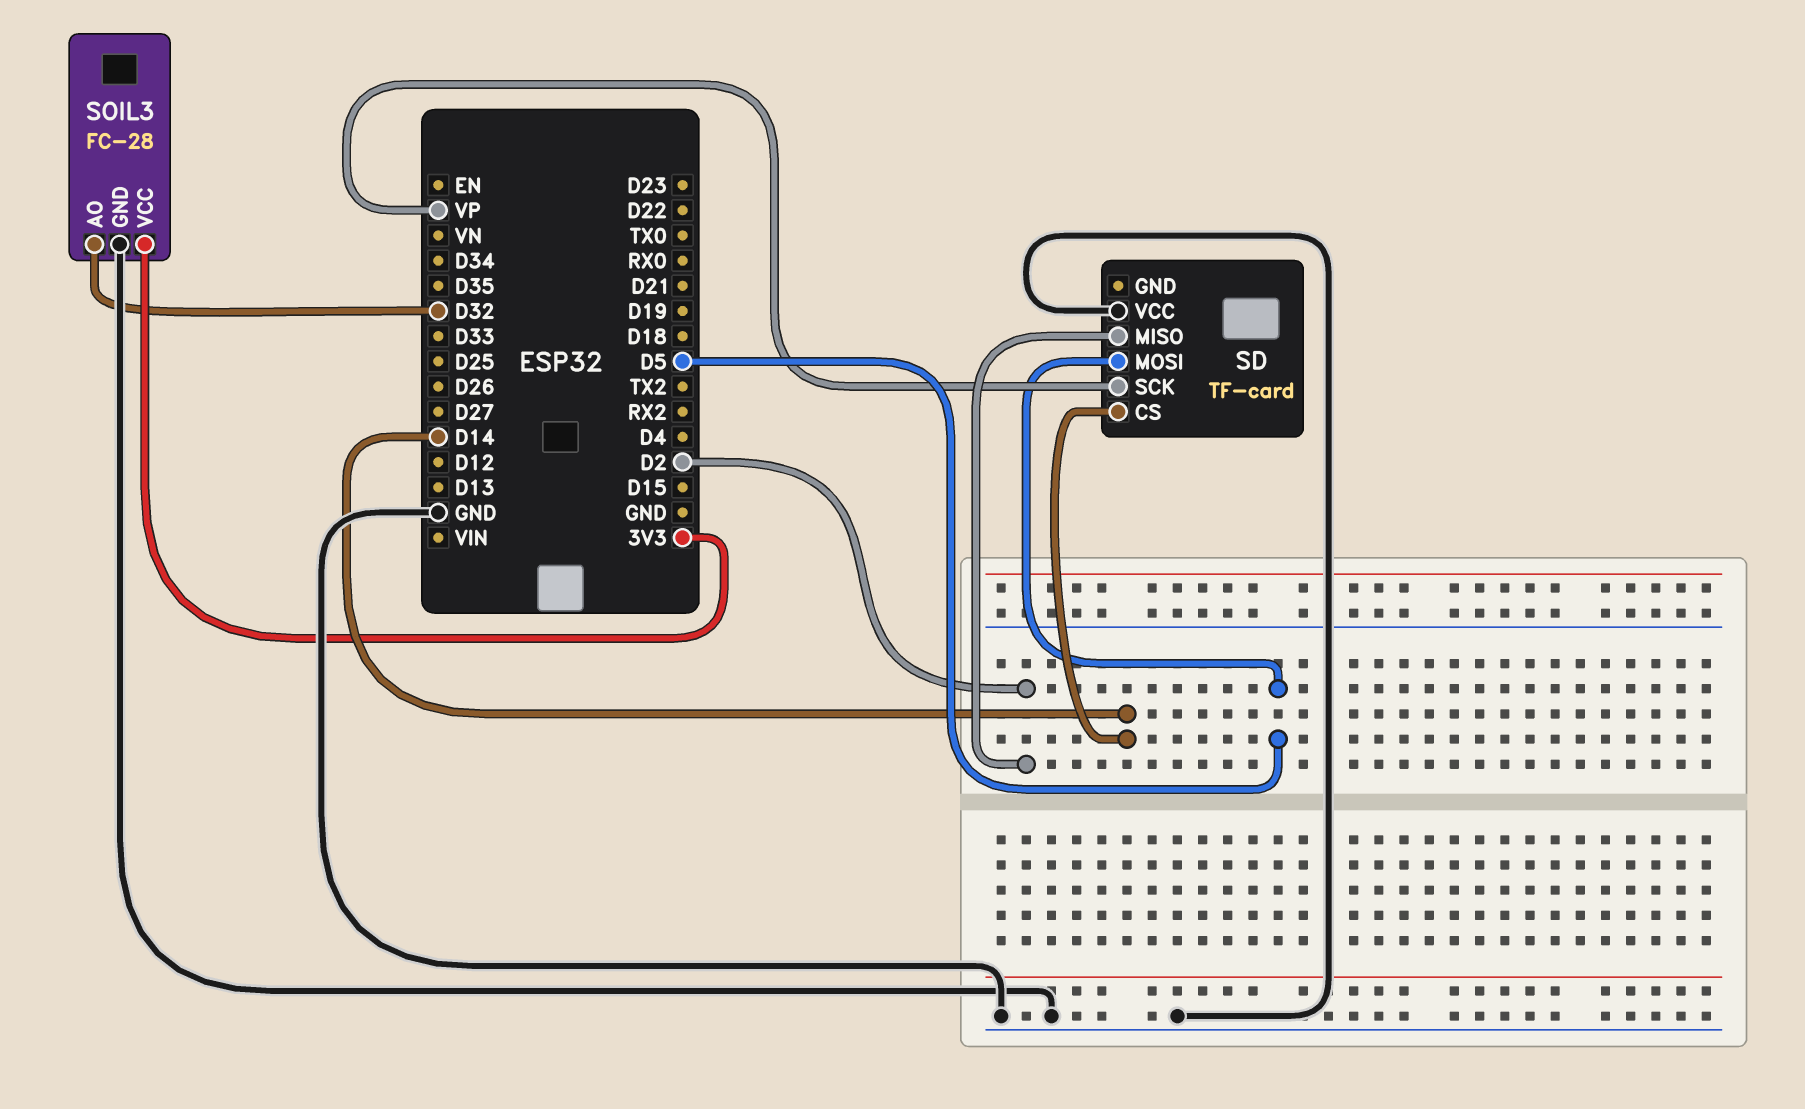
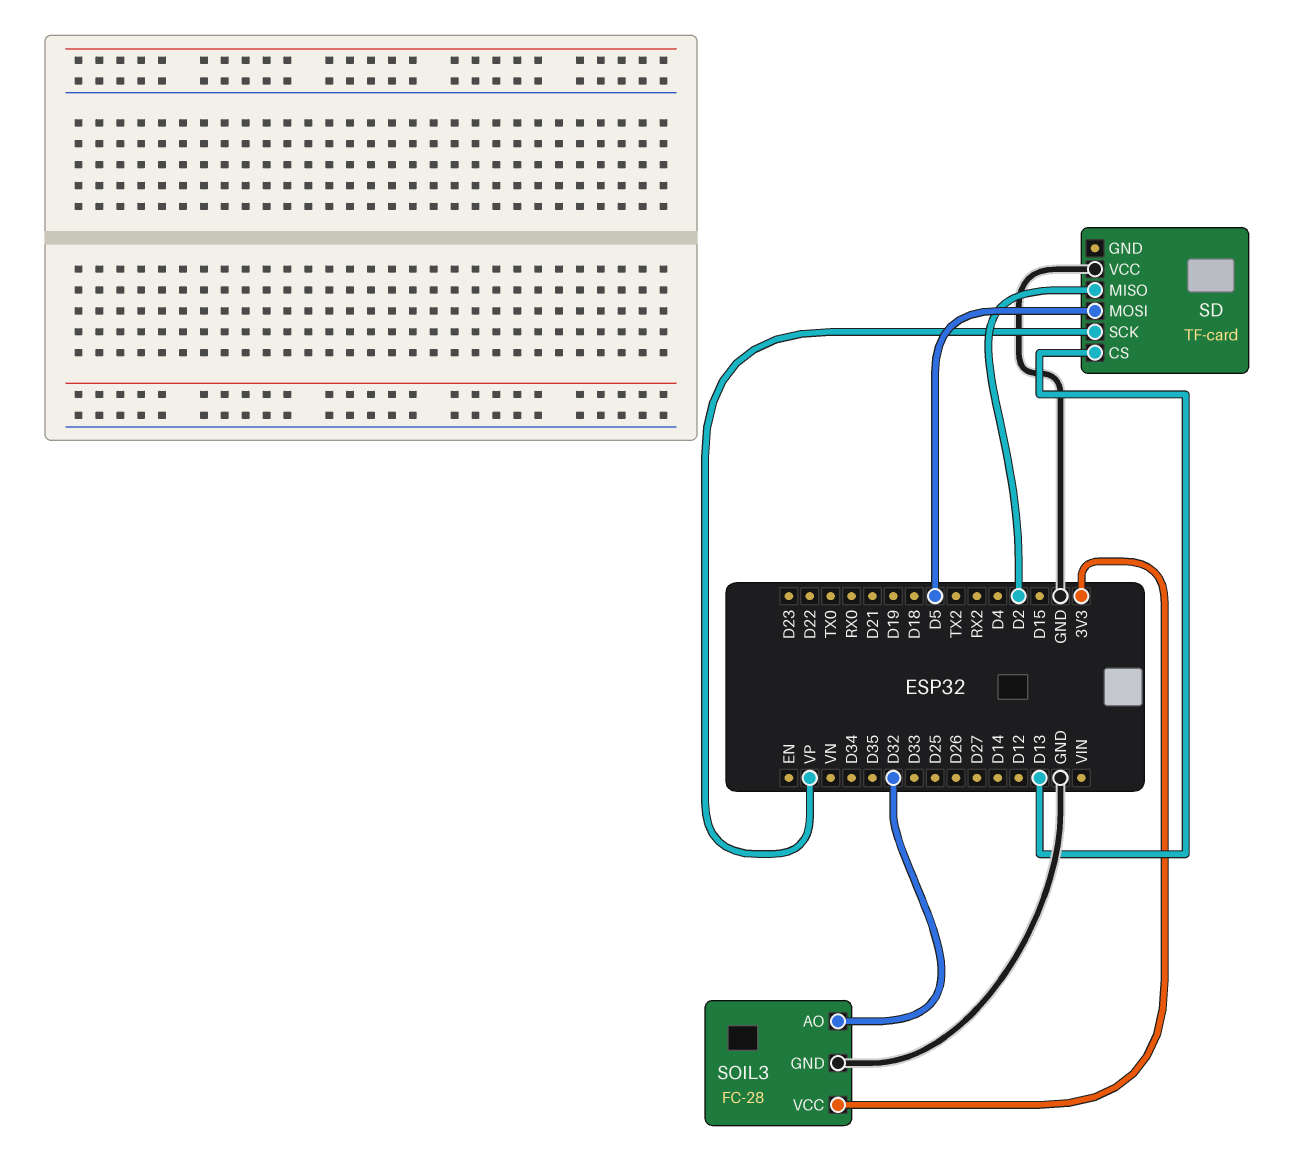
SD pin CS: D14 -> D13

